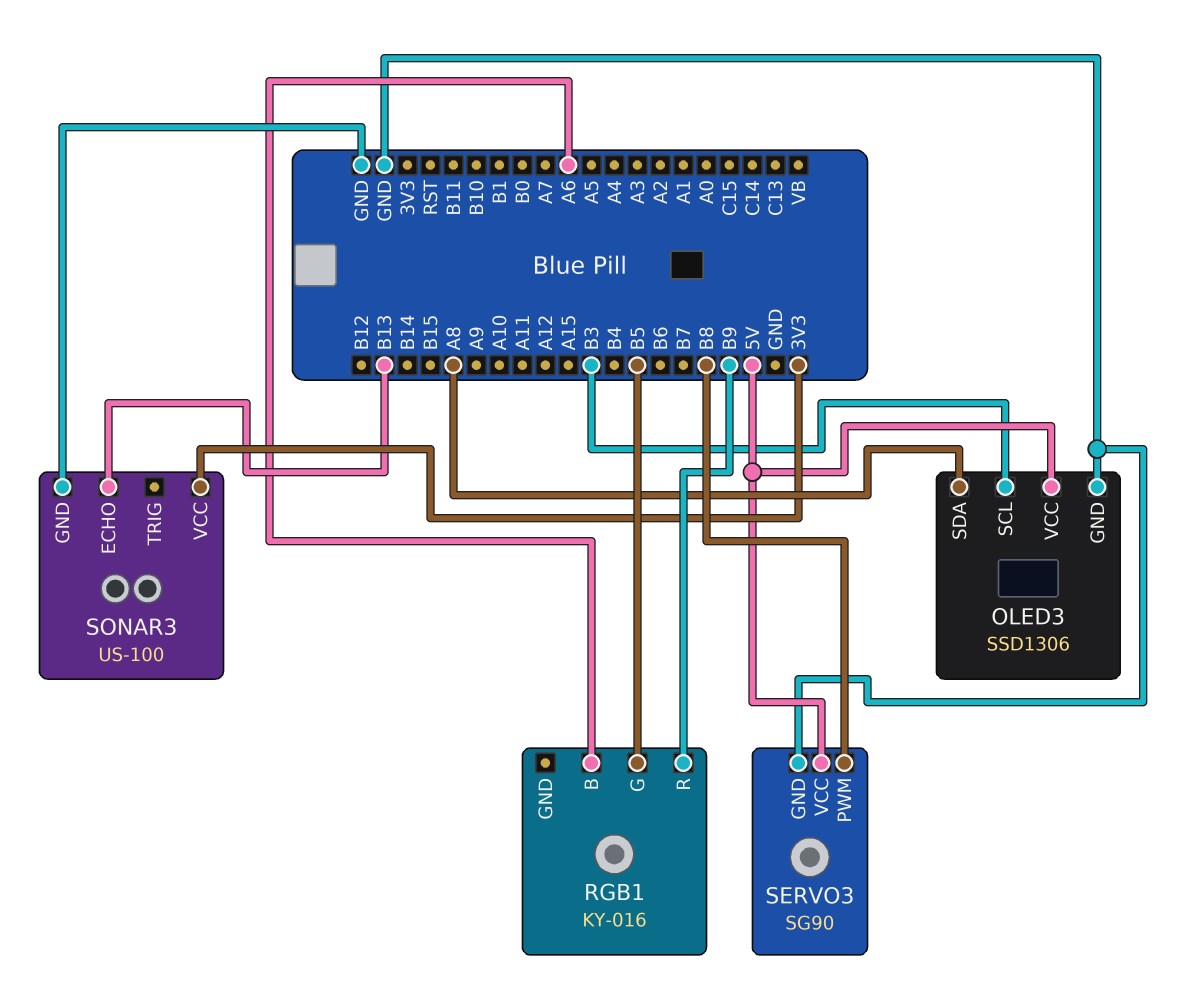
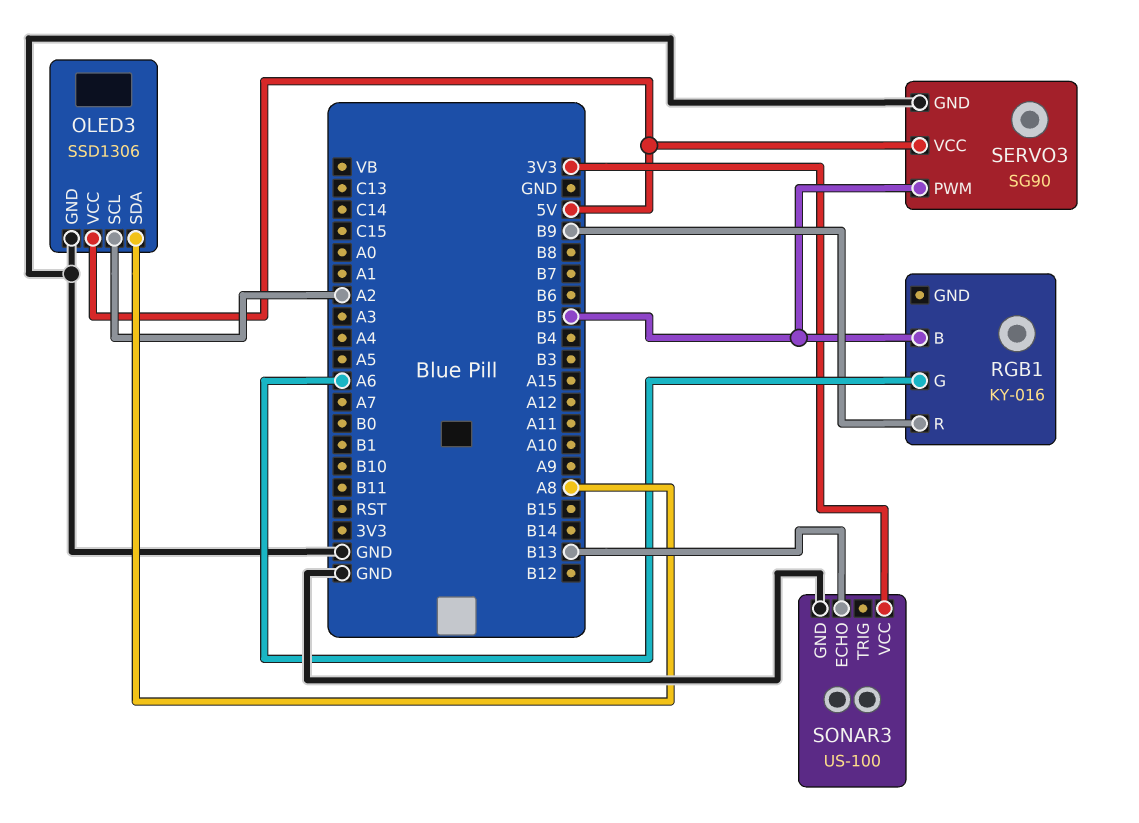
OLED3 pin SCL: B3 -> A2
RGB1 pin B: A6 -> B5
RGB1 pin G: B5 -> A6
SERVO3 pin PWM: B8 -> B5

